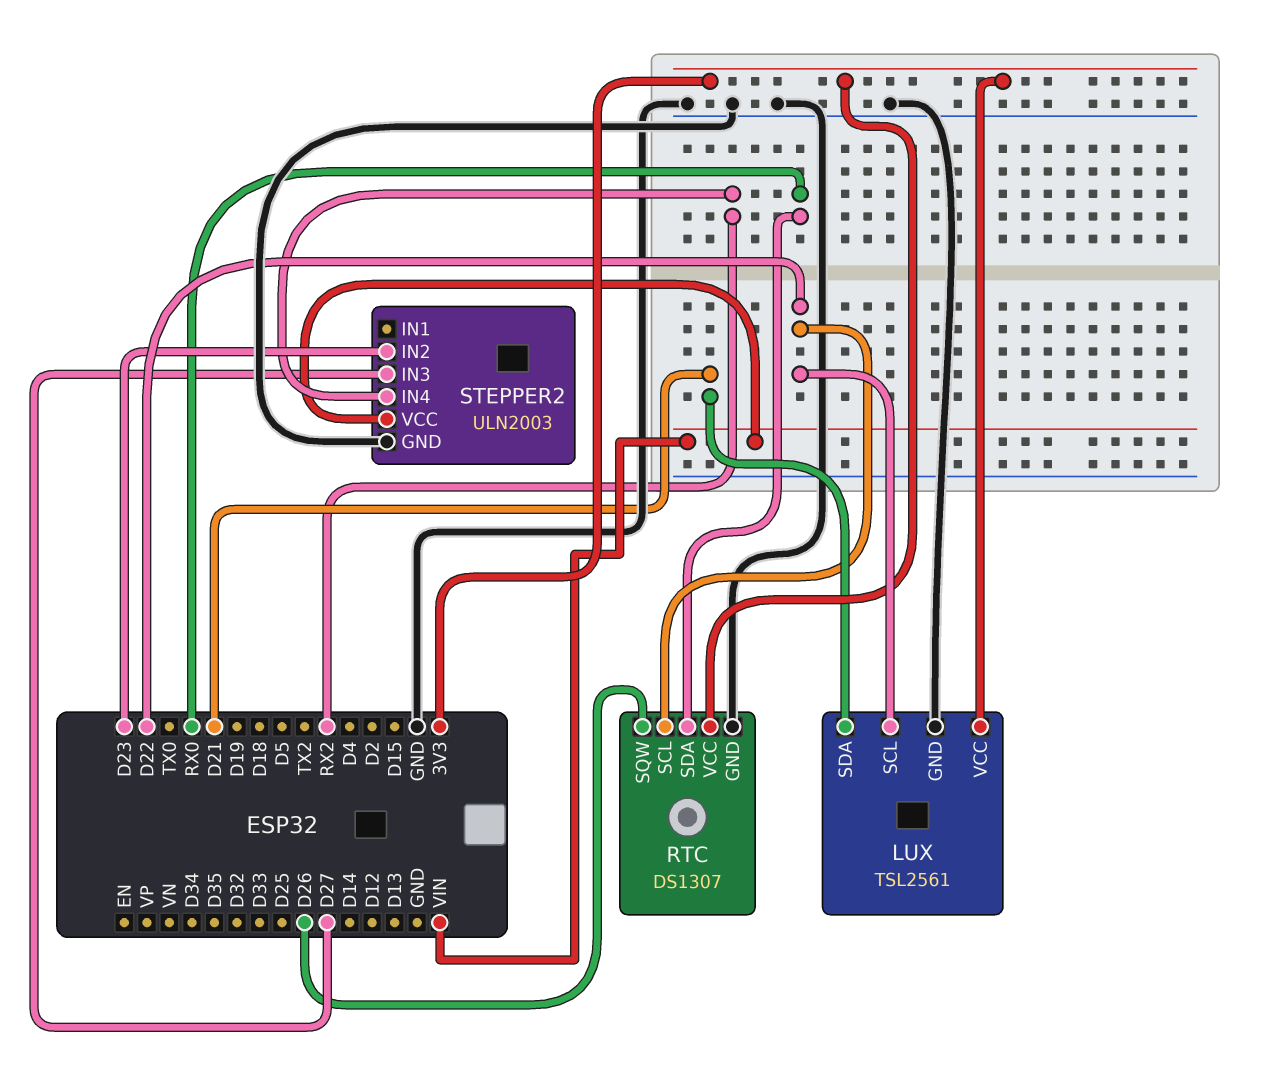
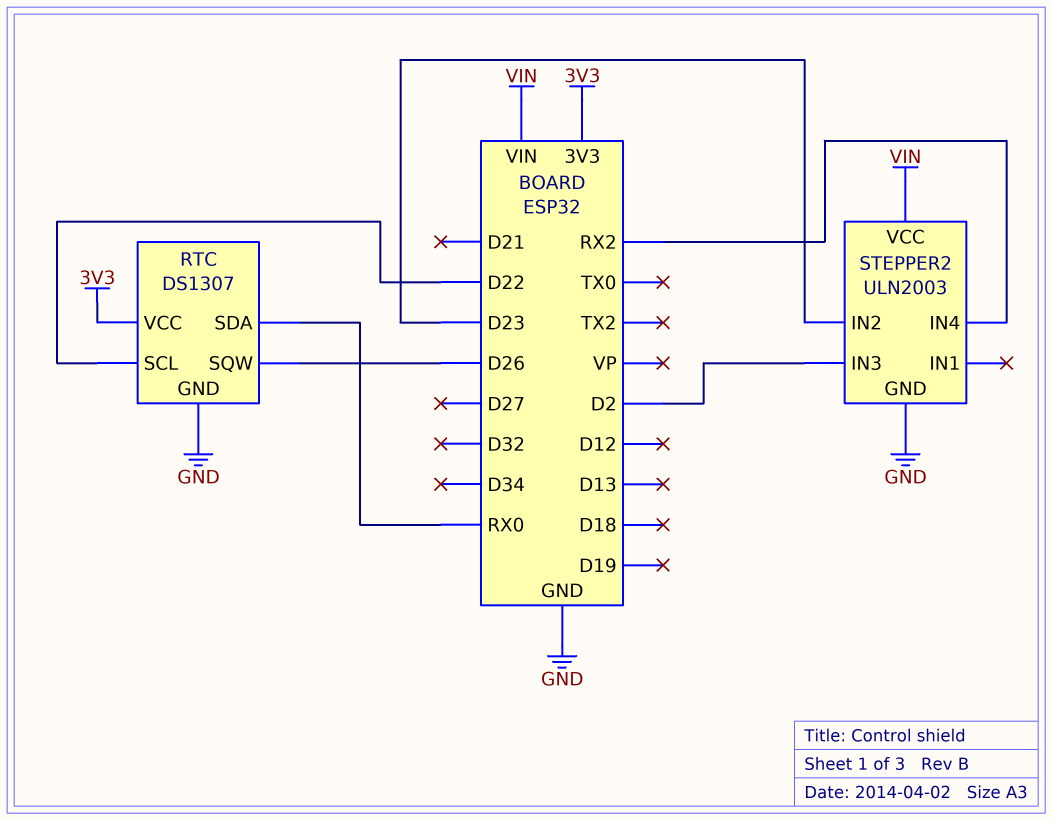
LUX: TSL2561 -> none
LUX pin GND: GND -> none
LUX pin SCL: D22 -> none
LUX pin SDA: D21 -> none
LUX pin VCC: 3V3 -> none
STEPPER2 pin IN3: D27 -> D2

